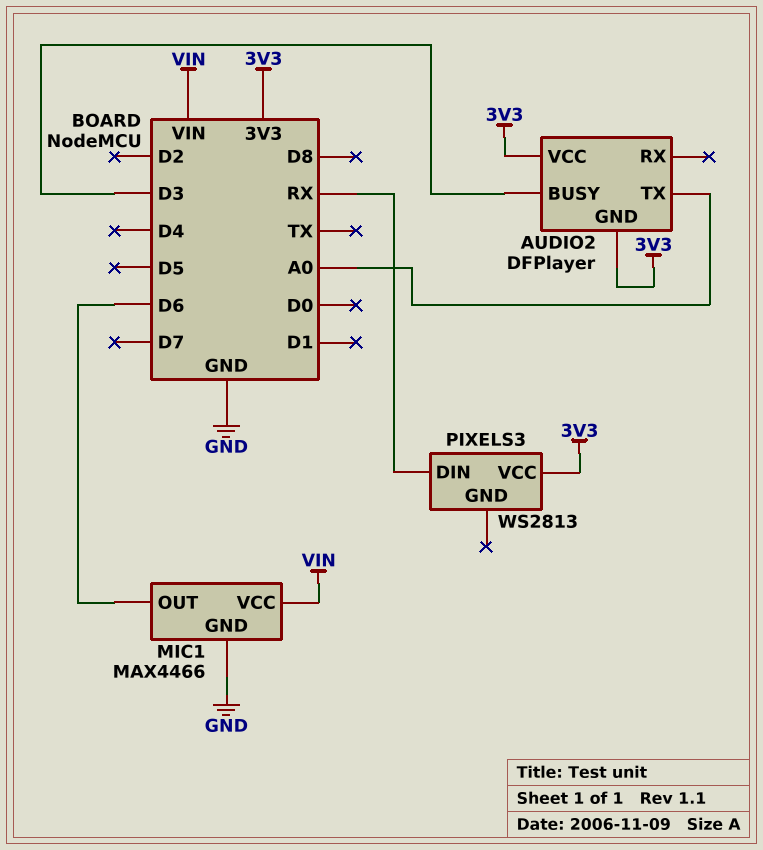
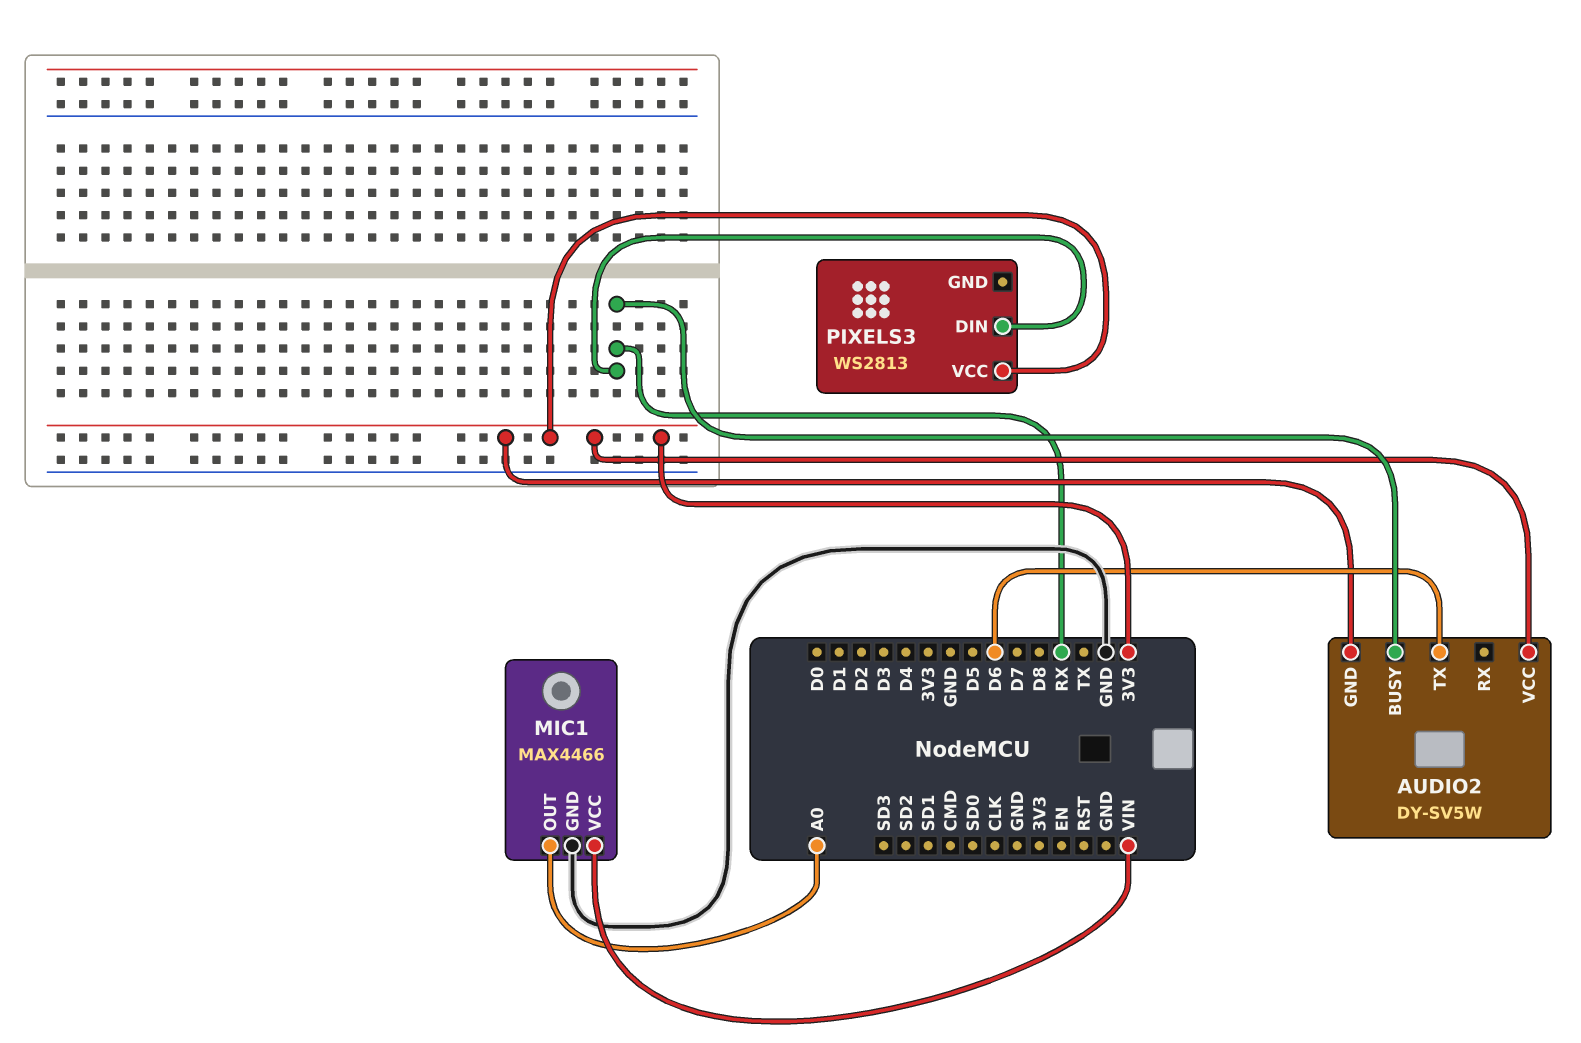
AUDIO2: DFPlayer -> DY-SV5W
AUDIO2 pin BUSY: D3 -> RX
AUDIO2 pin TX: A0 -> D6
MIC1 pin OUT: D6 -> A0

